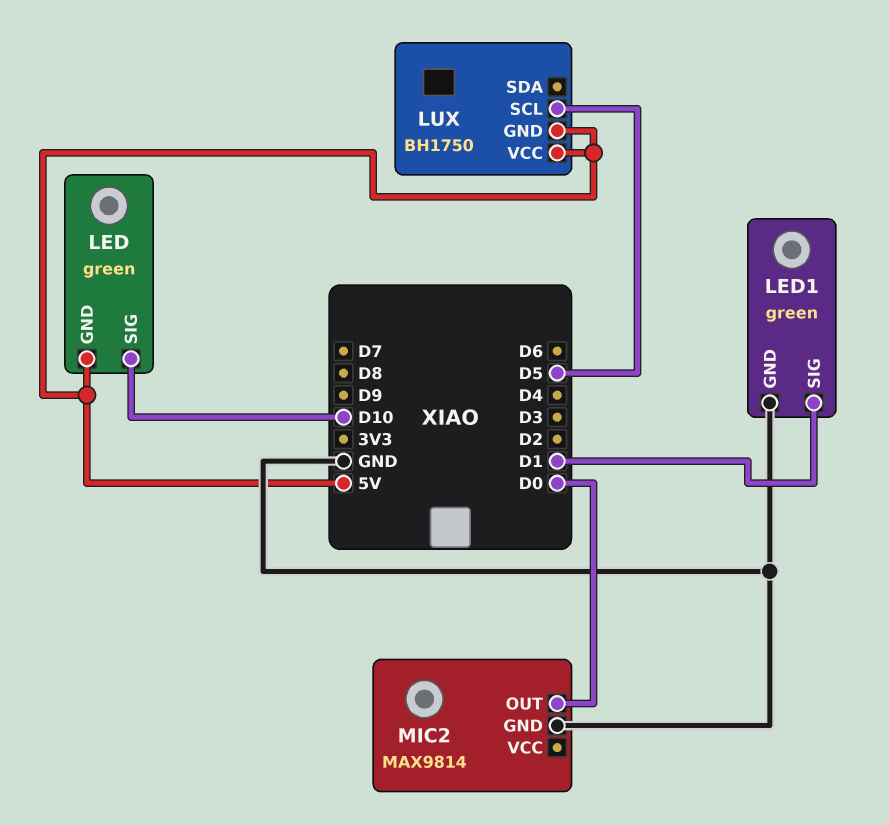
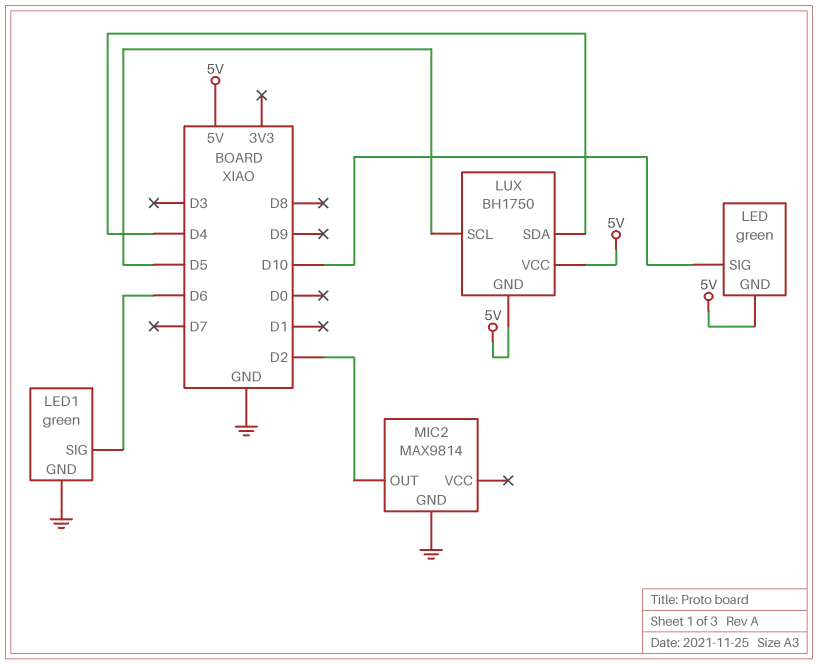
LED1 pin SIG: D1 -> D6
LUX pin SDA: none -> D4
MIC2 pin OUT: D0 -> D2

